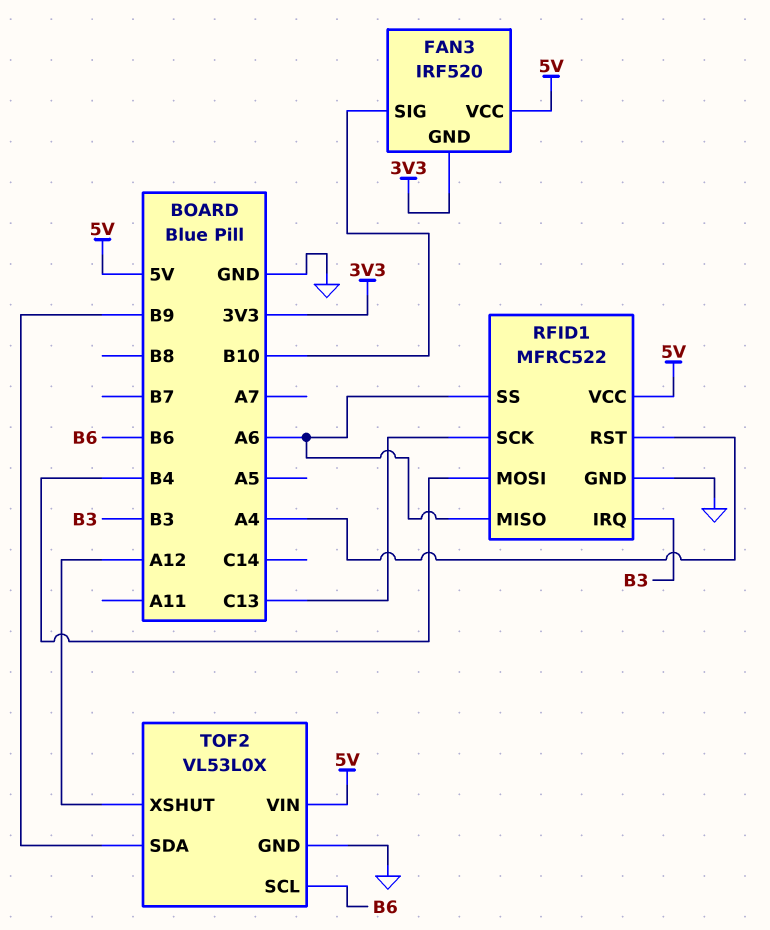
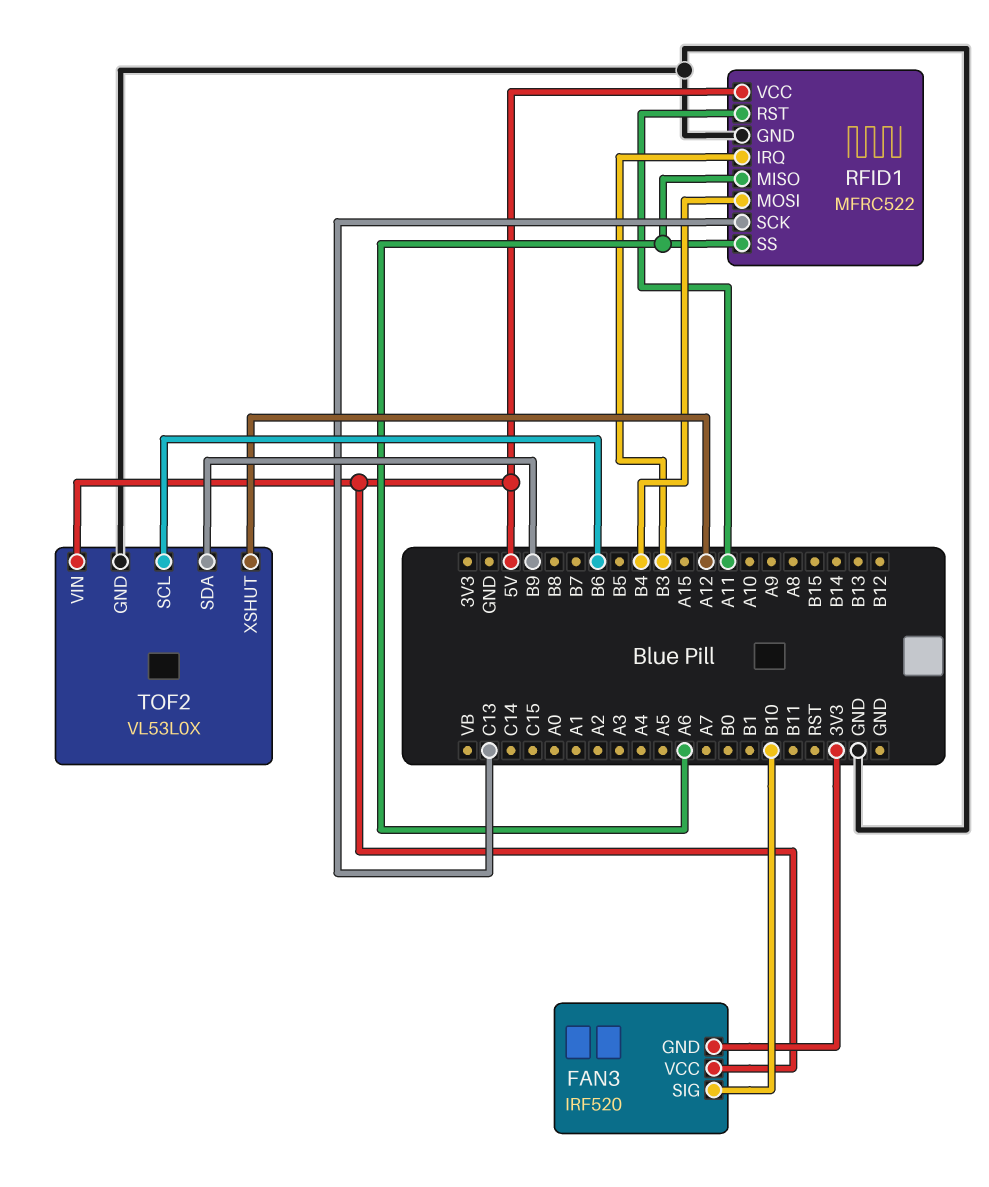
RFID1 pin RST: A4 -> A11

